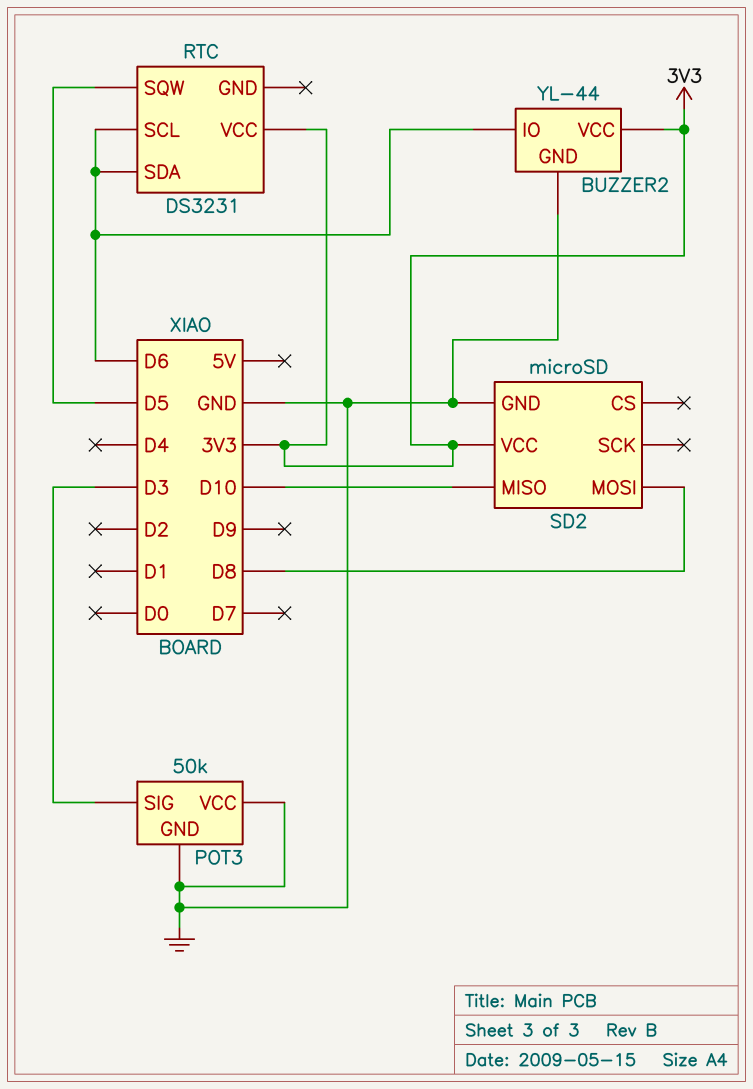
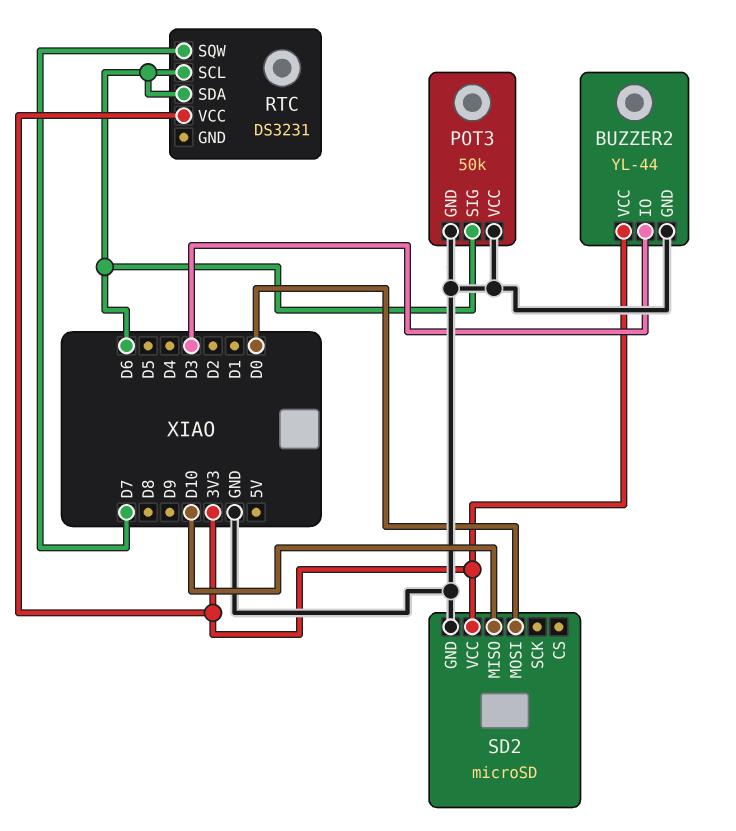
BUZZER2 pin IO: D6 -> D3
POT3 pin SIG: D3 -> D6
RTC pin SQW: D5 -> D7
SD2 pin MOSI: D8 -> D0

